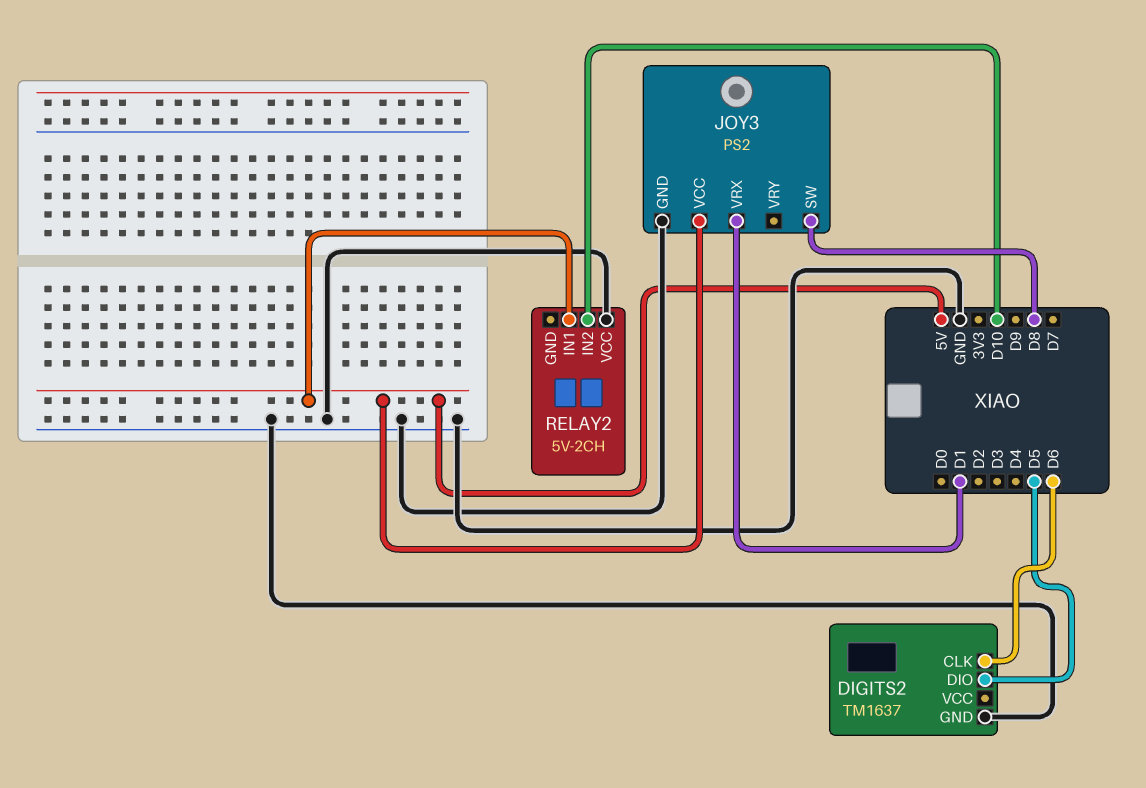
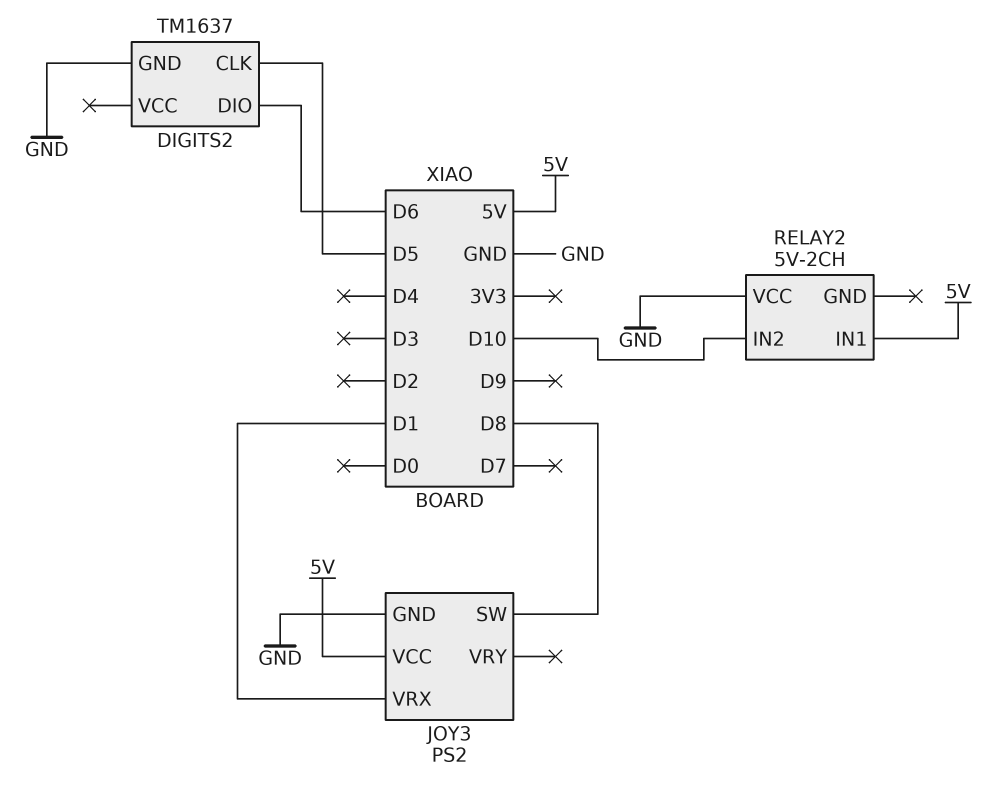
DIGITS2 pin CLK: D6 -> D5
DIGITS2 pin DIO: D5 -> D6

